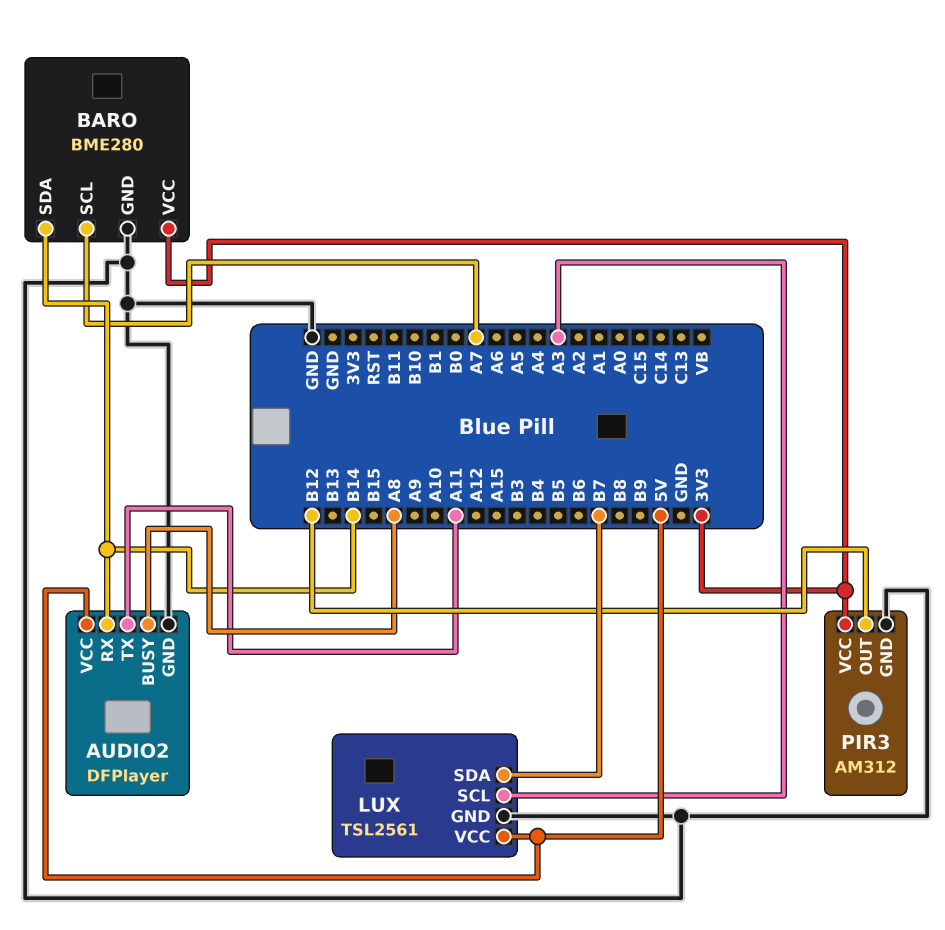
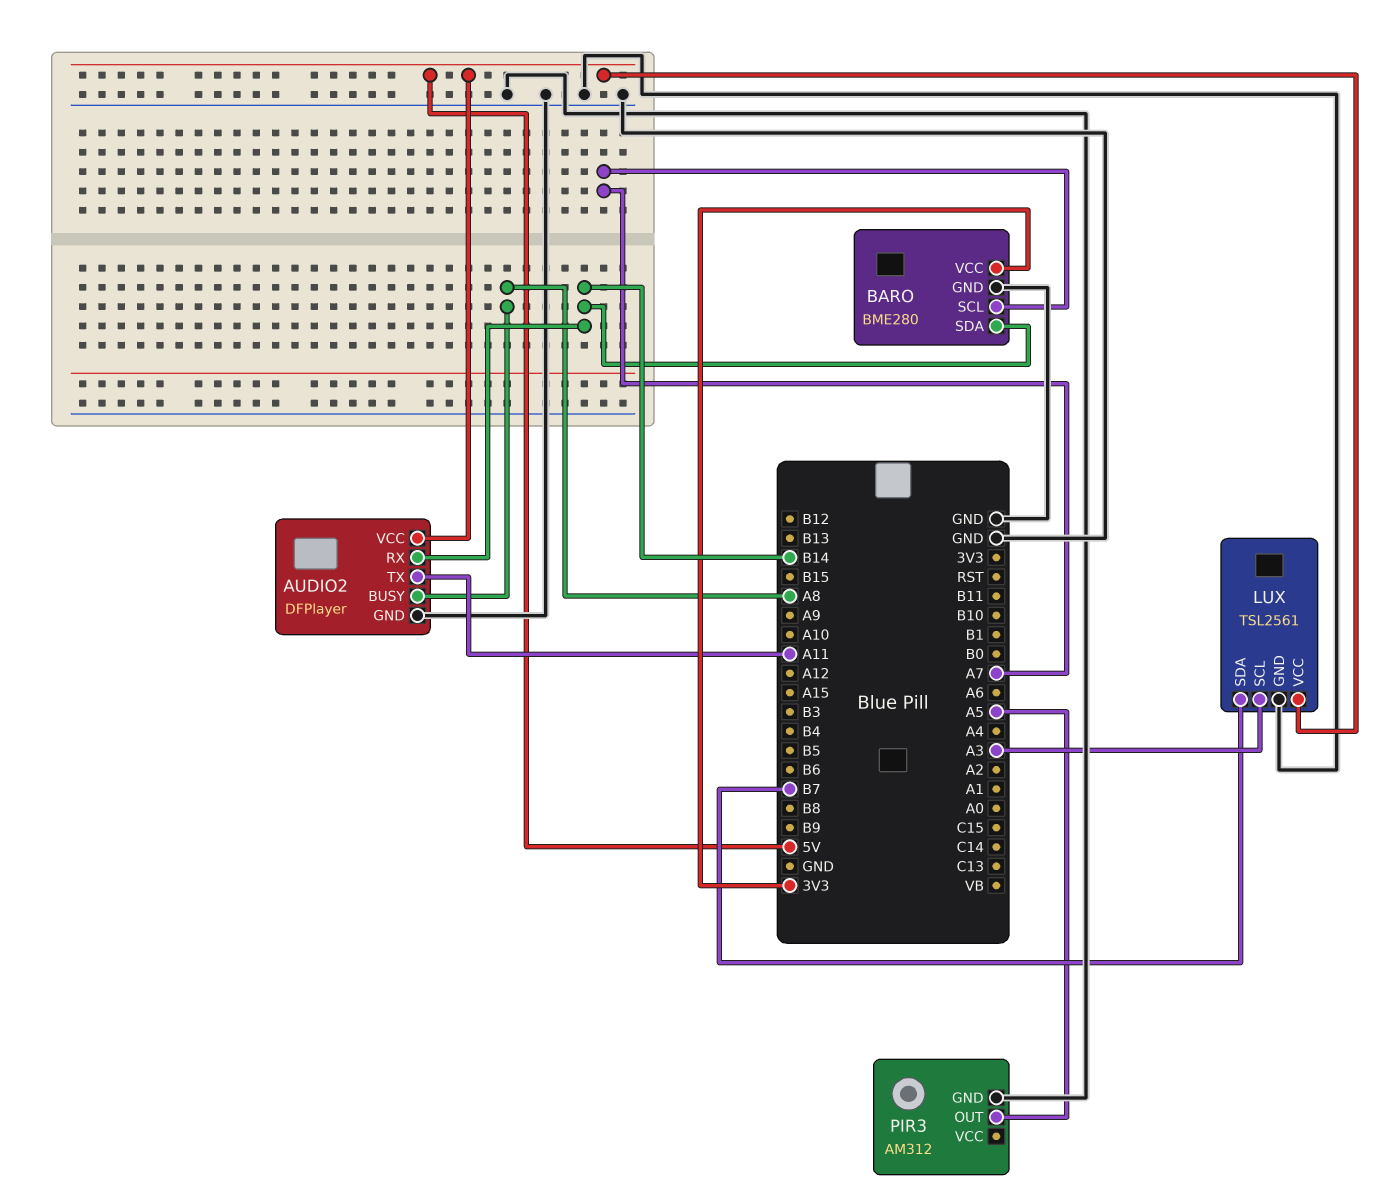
PIR3 pin OUT: B12 -> A5
PIR3 pin VCC: 3V3 -> none

